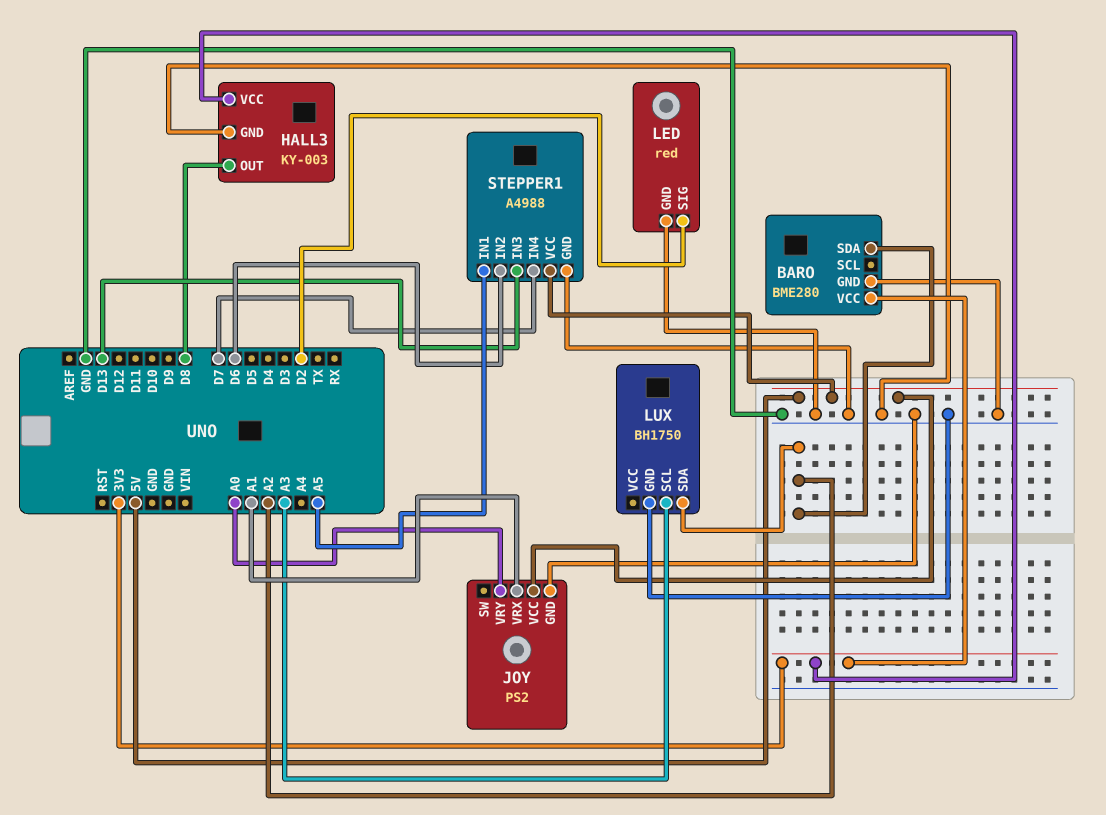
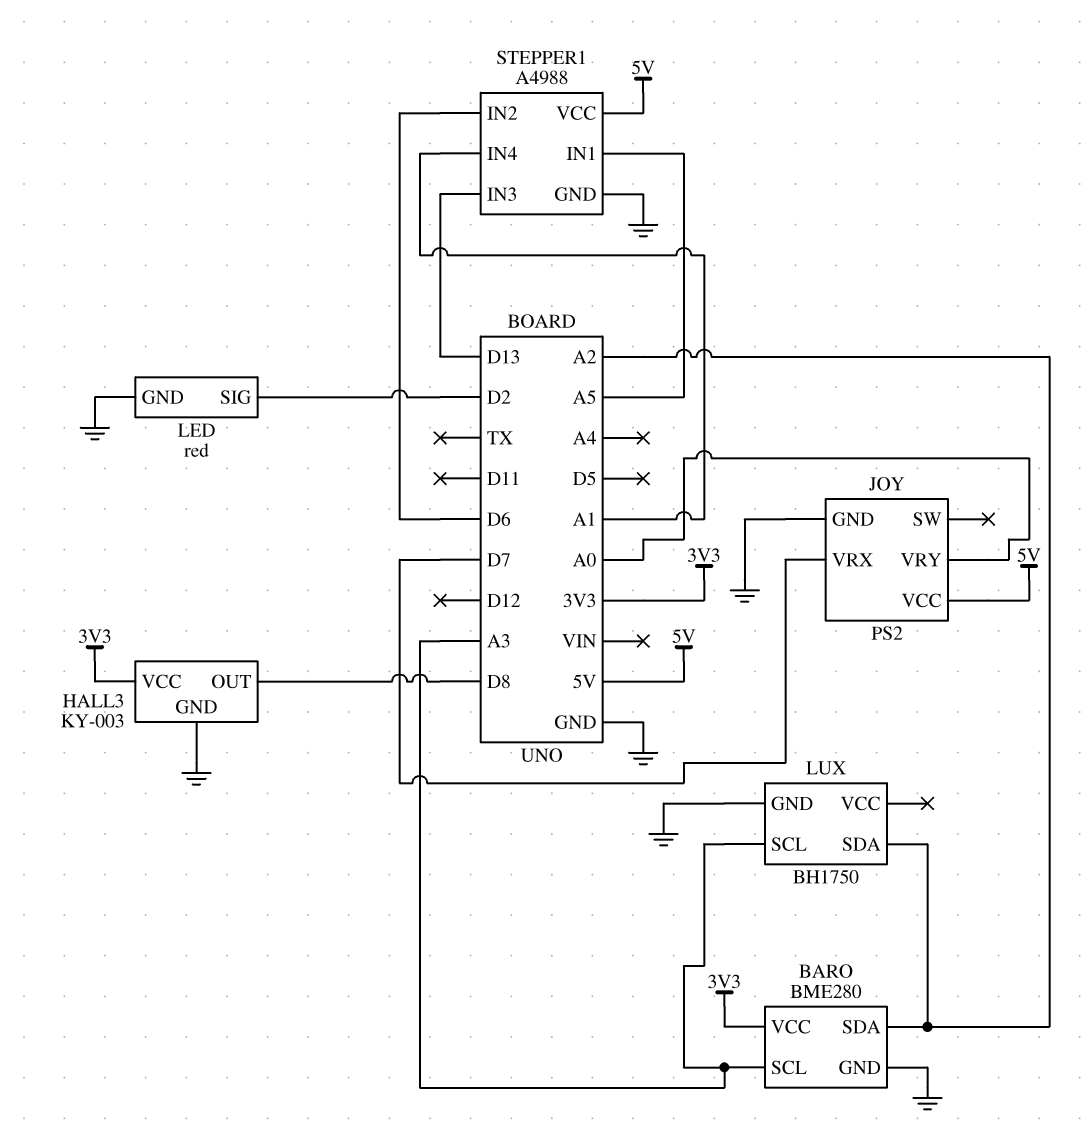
BARO pin SCL: none -> A3
JOY pin VRX: A1 -> D7
STEPPER1 pin IN4: D7 -> A1

